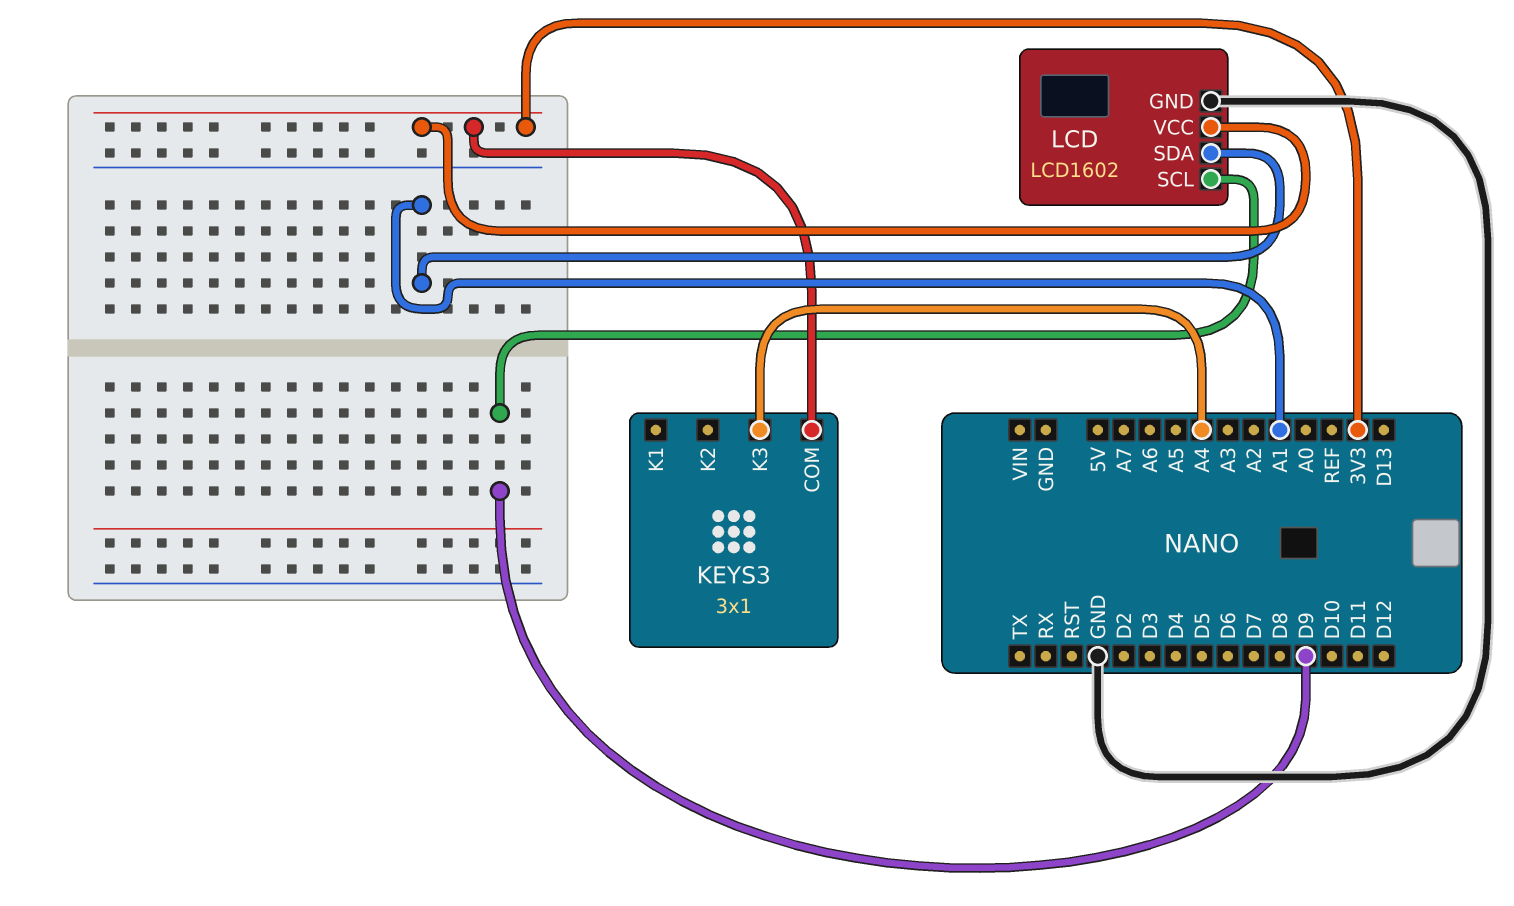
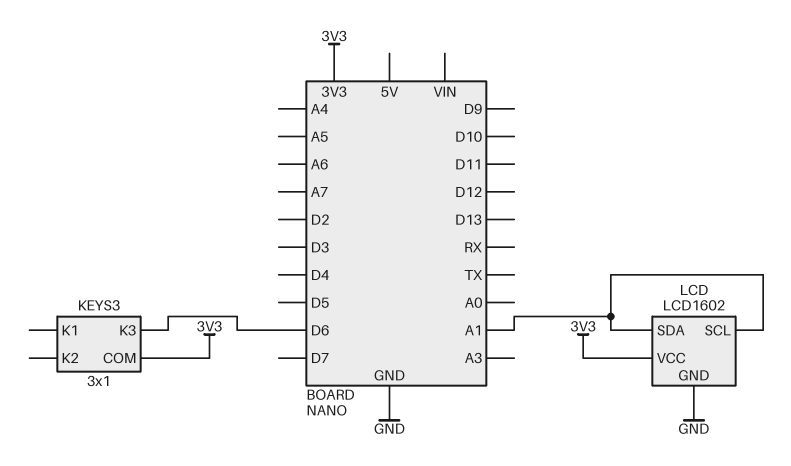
KEYS3 pin K3: A4 -> D6
LCD pin SCL: D9 -> A1

